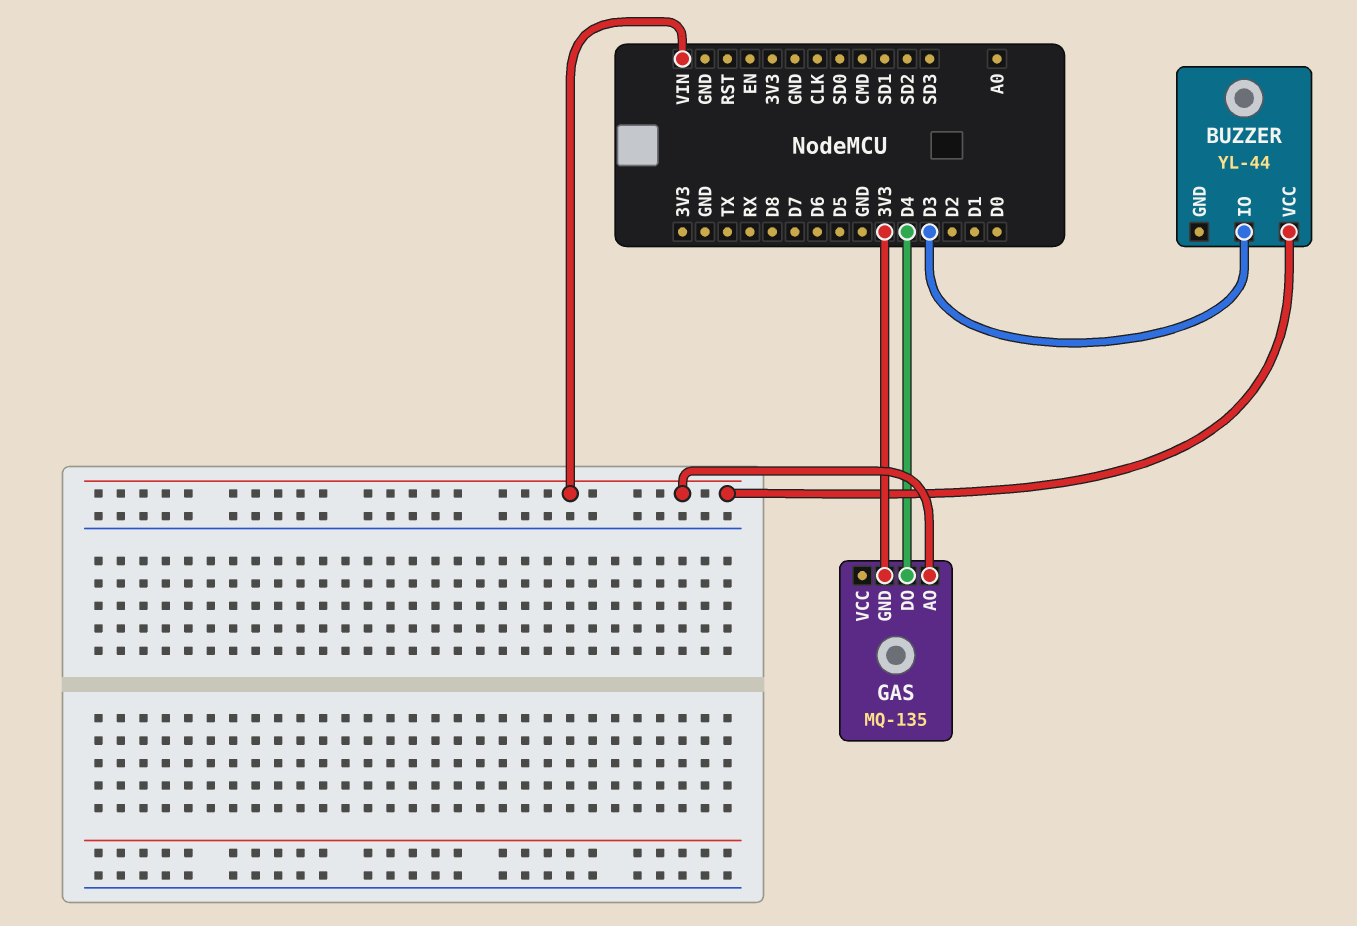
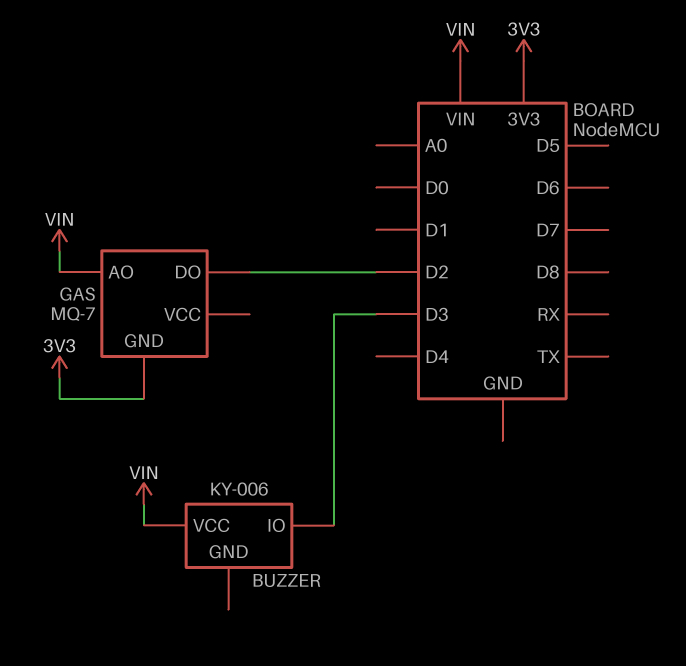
BUZZER: YL-44 -> KY-006
GAS: MQ-135 -> MQ-7
GAS pin DO: D4 -> D2

